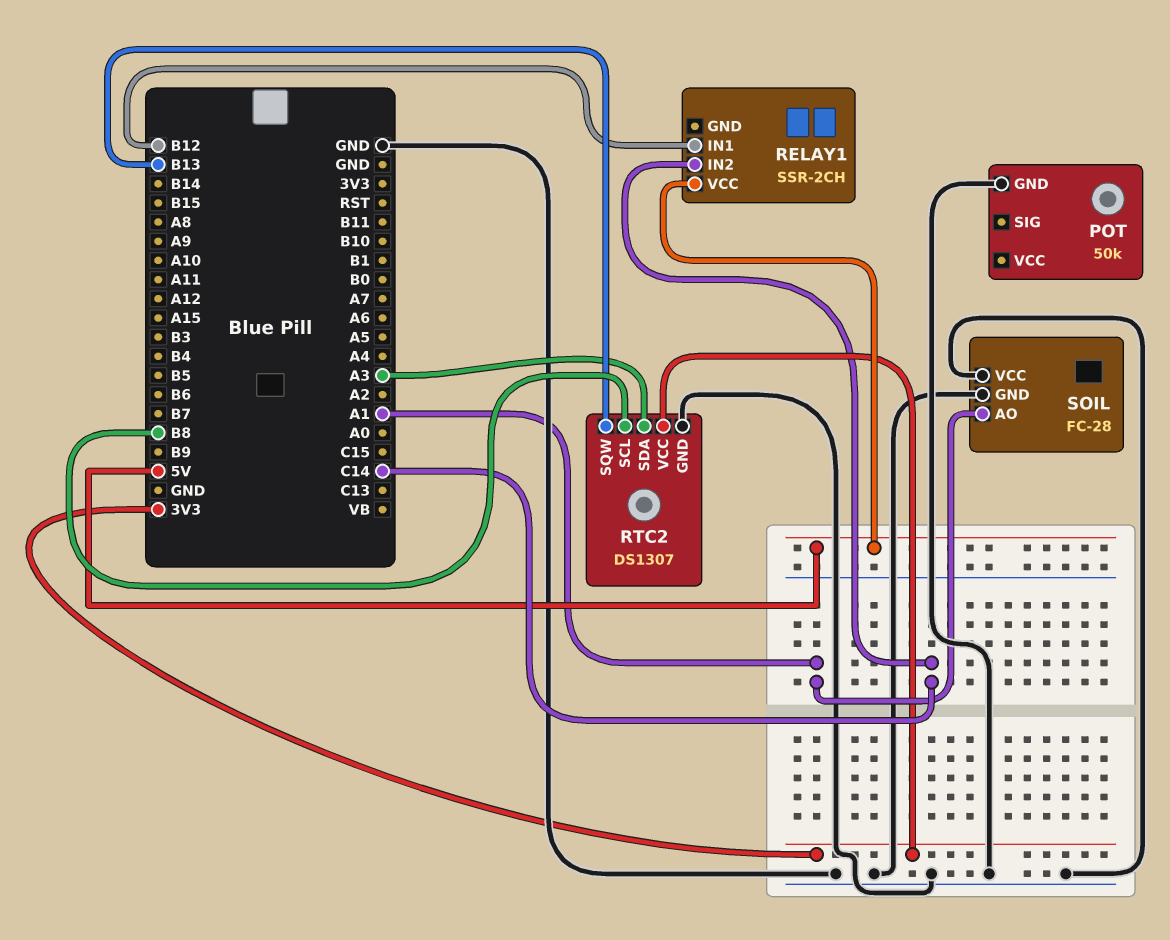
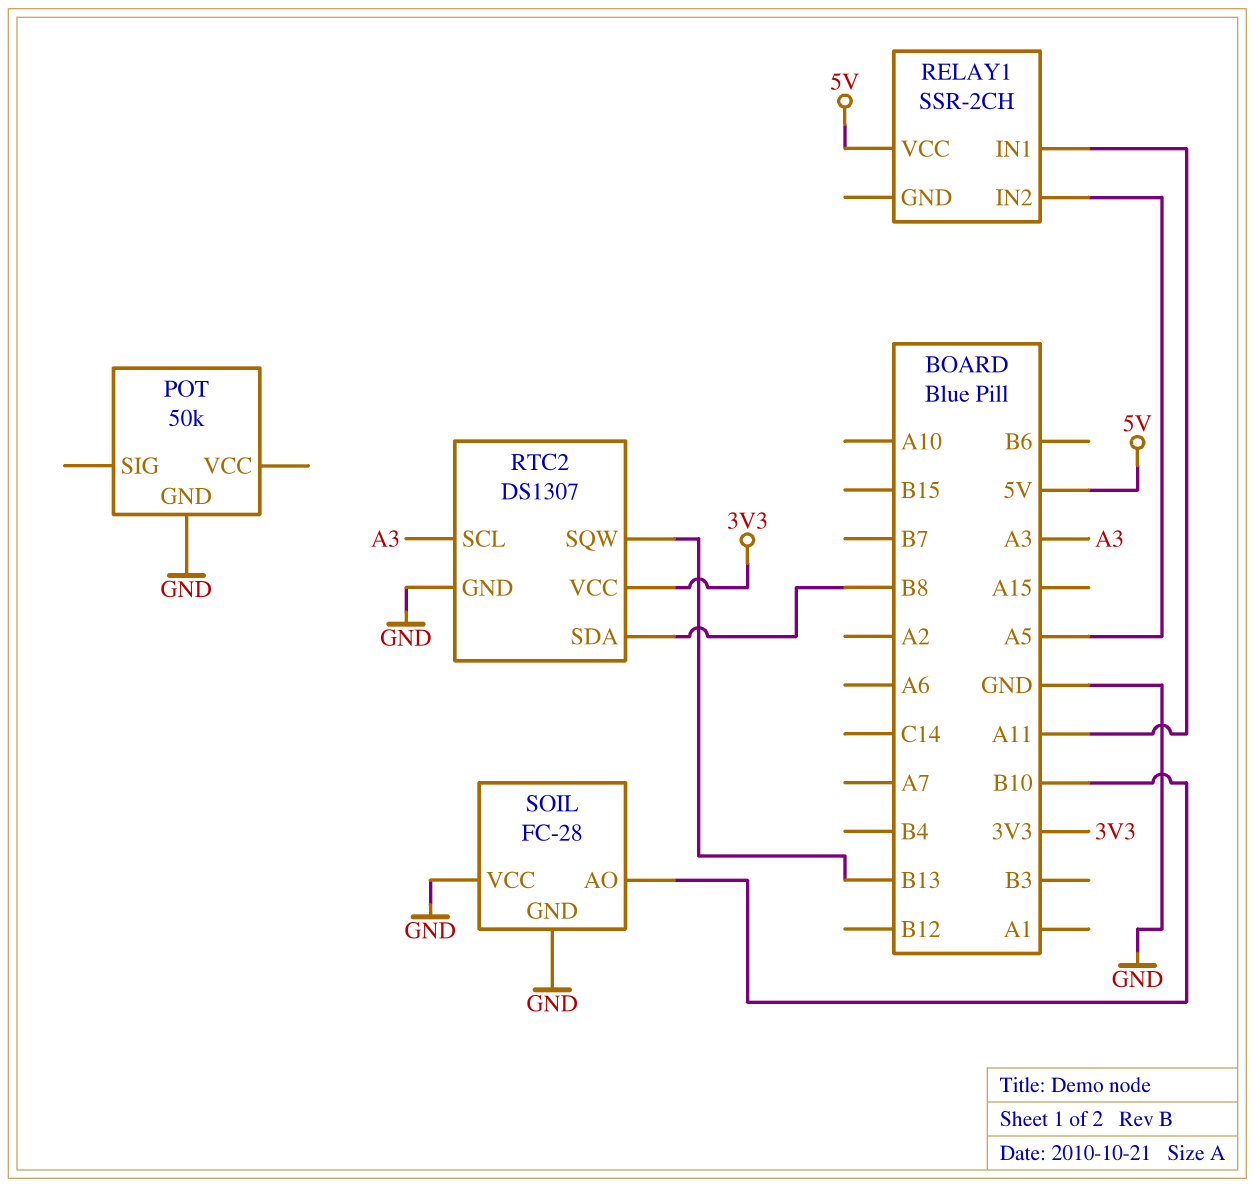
RELAY1 pin IN1: B12 -> A11
RELAY1 pin IN2: C14 -> A5
RTC2 pin SCL: B8 -> A3
RTC2 pin SDA: A3 -> B8
SOIL pin AO: A1 -> B10

